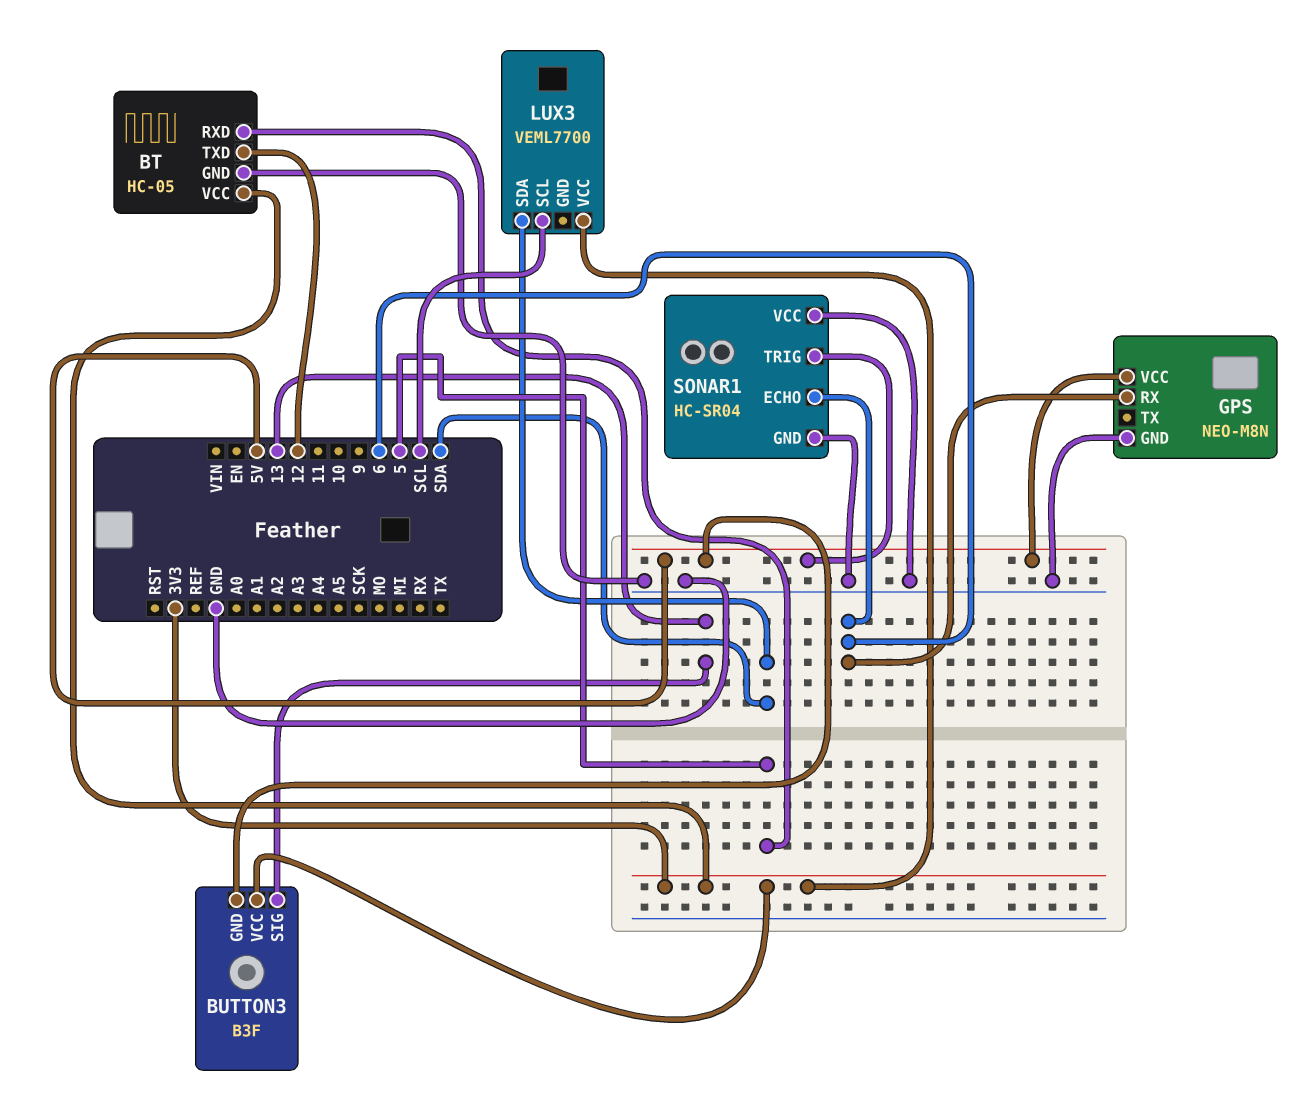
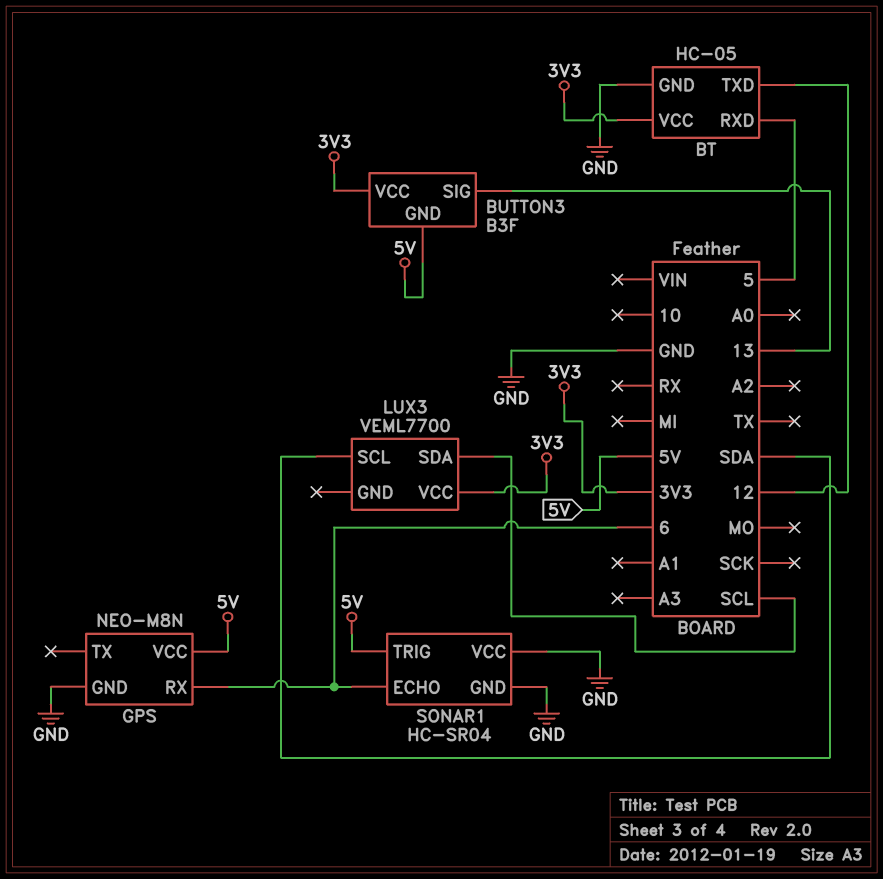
LUX3 pin SCL: SCL -> SDA
LUX3 pin SDA: SDA -> SCL

